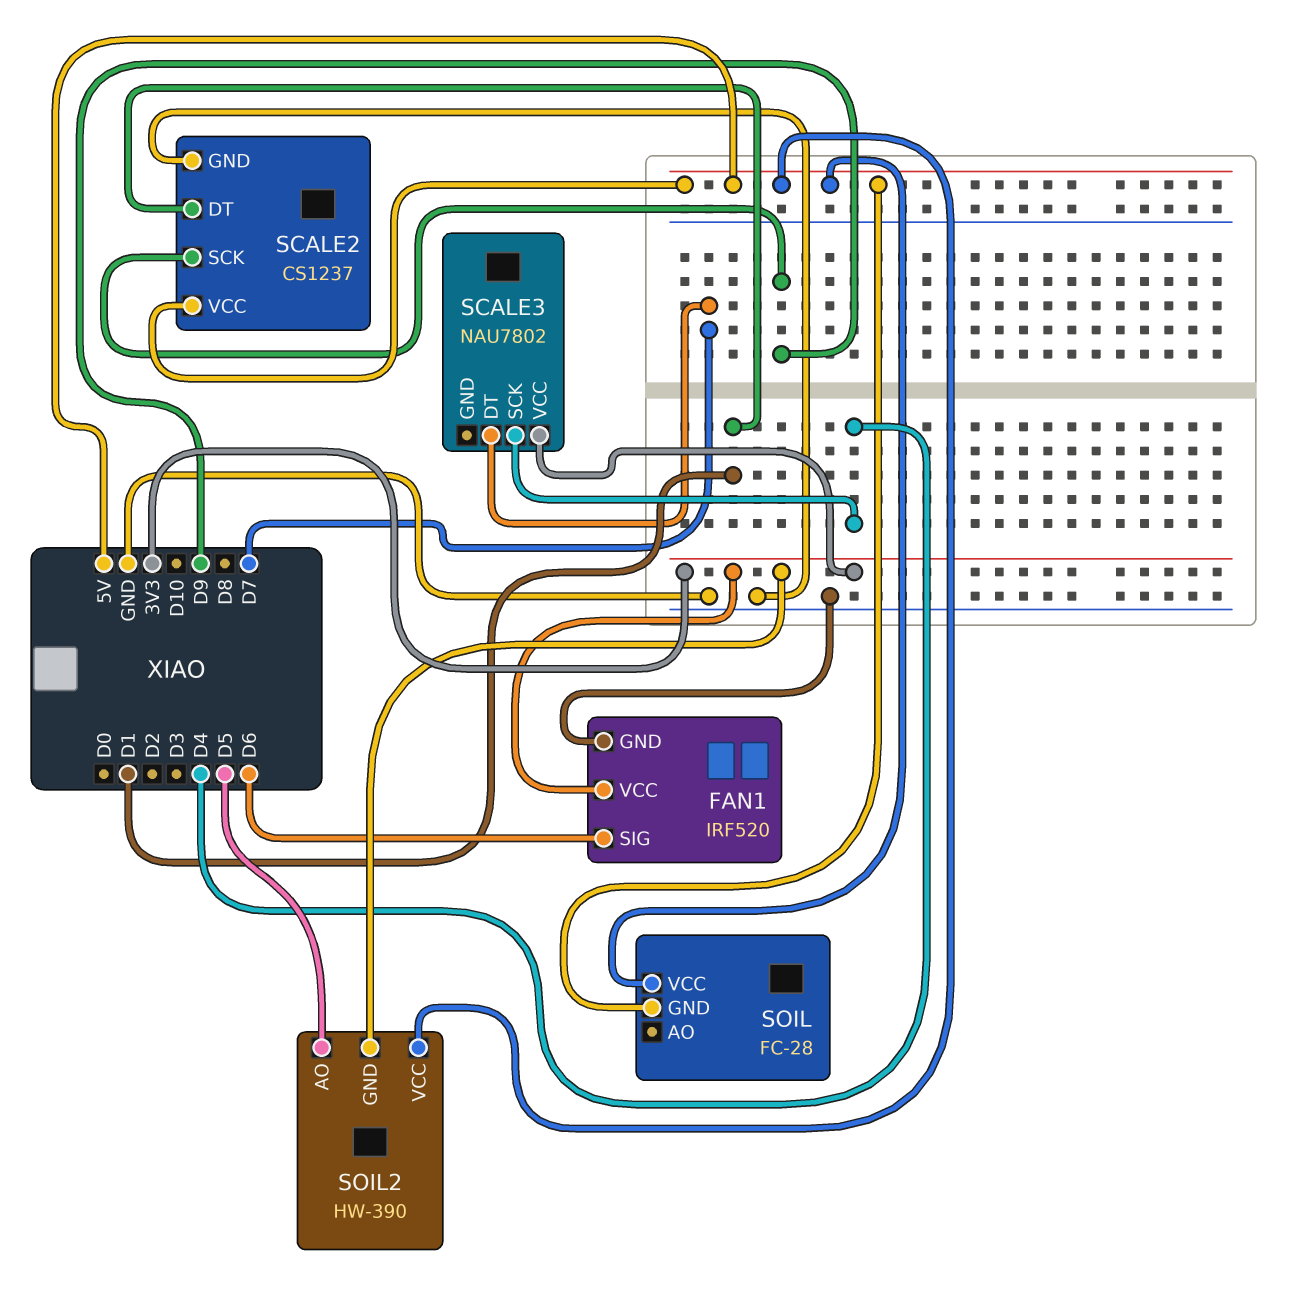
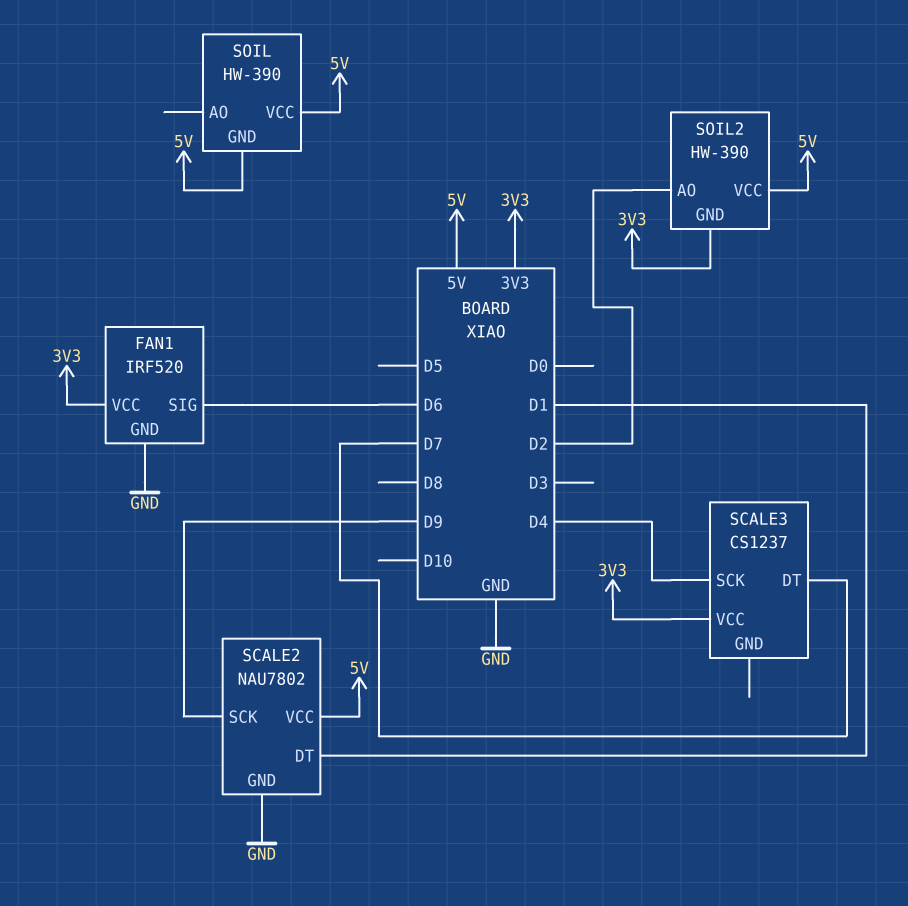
SCALE2: CS1237 -> NAU7802
SCALE3: NAU7802 -> CS1237
SOIL: FC-28 -> HW-390
SOIL2 pin AO: D5 -> D2

